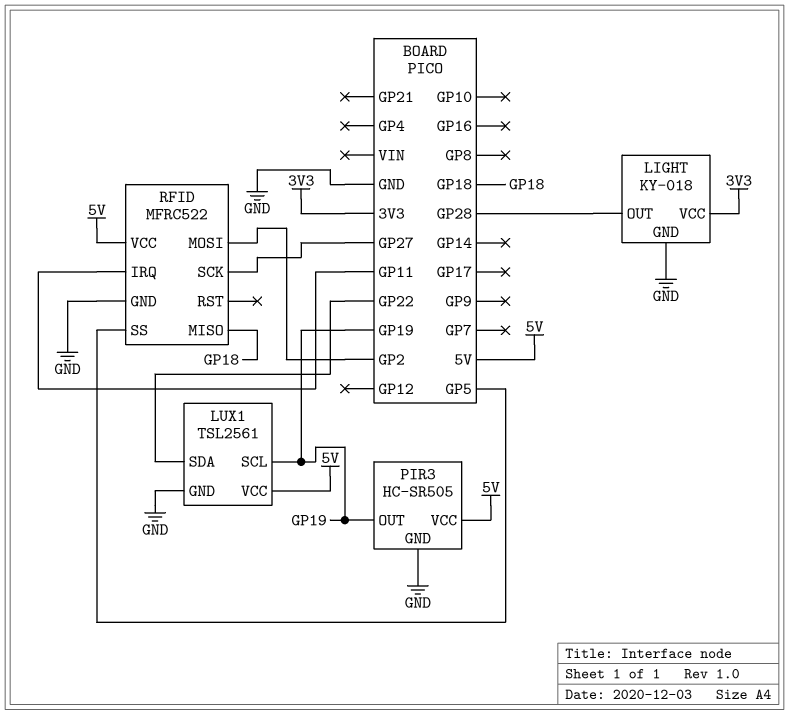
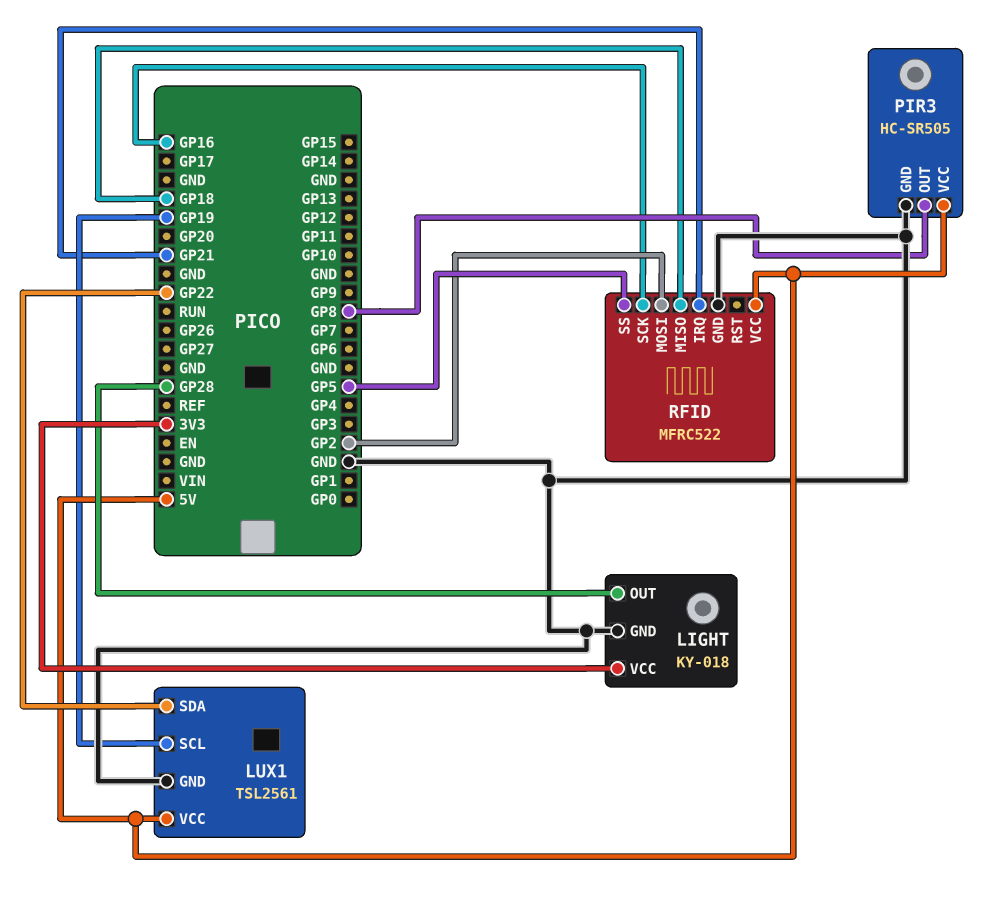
PIR3 pin OUT: GP19 -> GP8
RFID pin IRQ: GP11 -> GP21
RFID pin SCK: GP27 -> GP16

